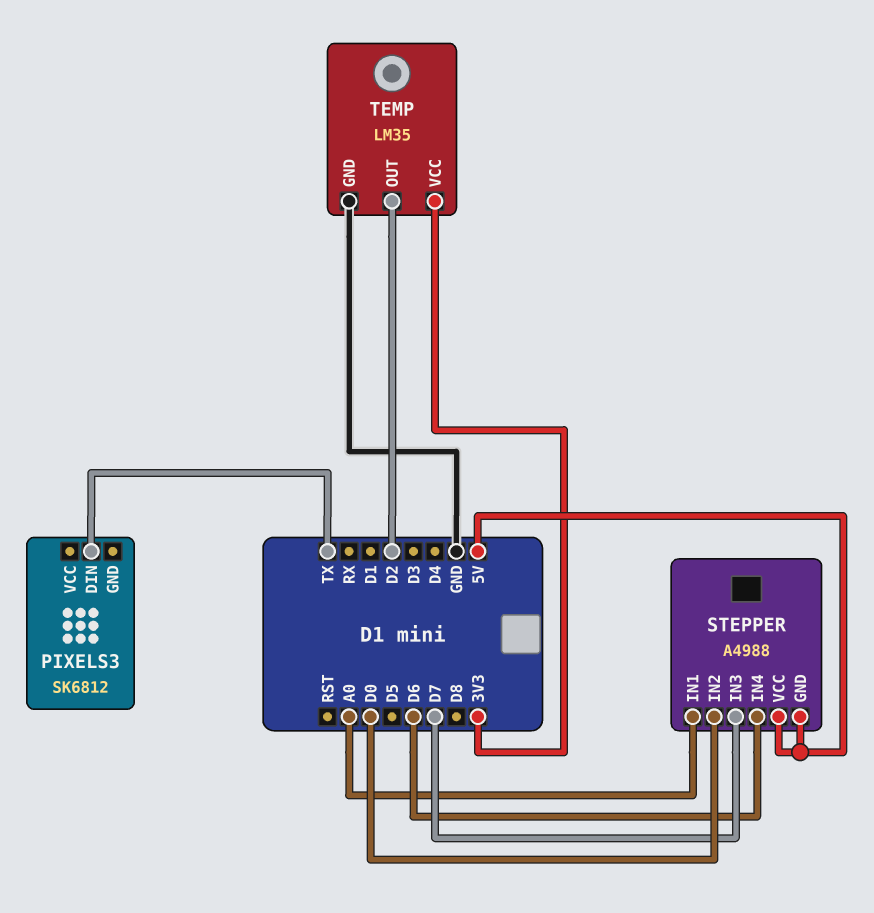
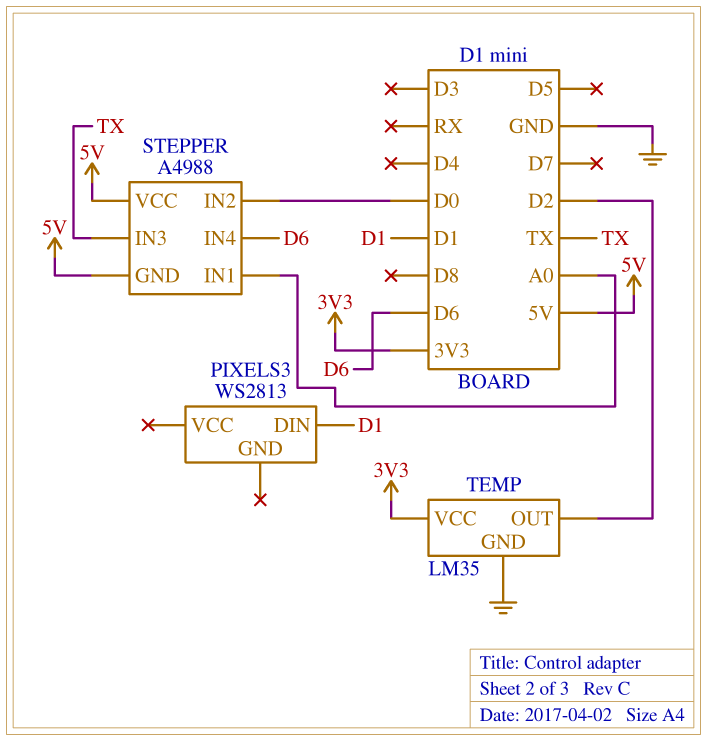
PIXELS3: SK6812 -> WS2813
PIXELS3 pin DIN: TX -> D1
STEPPER pin IN3: D7 -> TX

